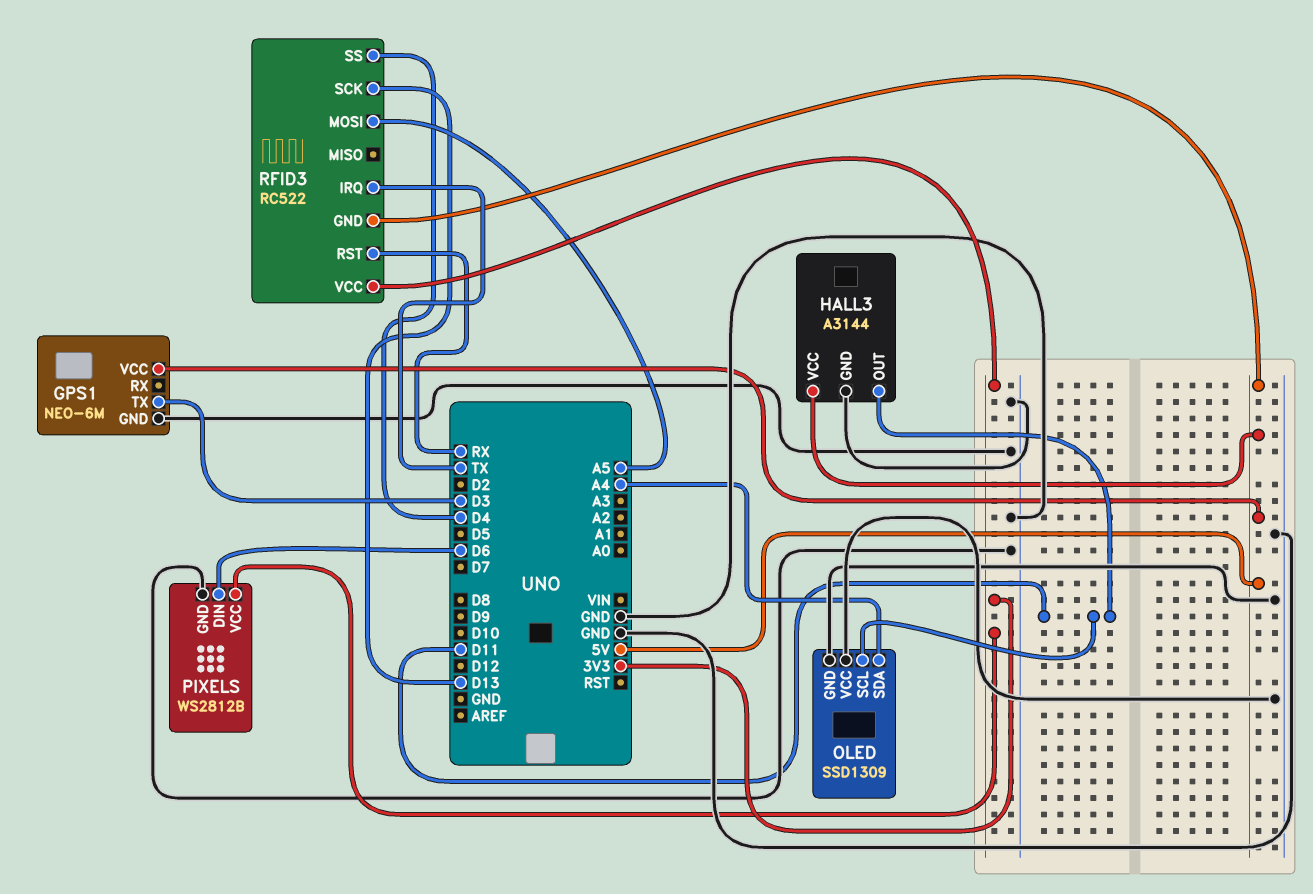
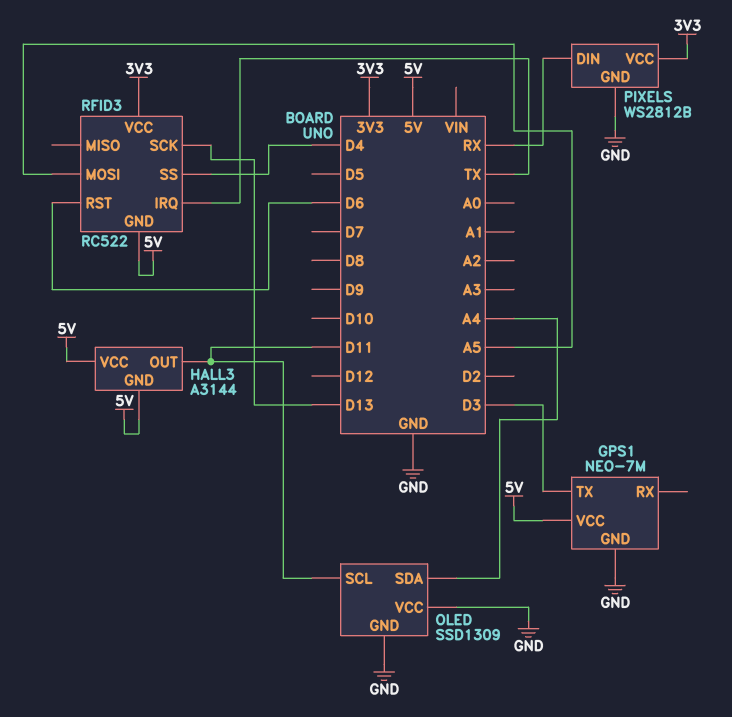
GPS1: NEO-6M -> NEO-7M
HALL3 pin GND: GND -> 5V
PIXELS pin DIN: D6 -> RX
RFID3 pin RST: RX -> D6

